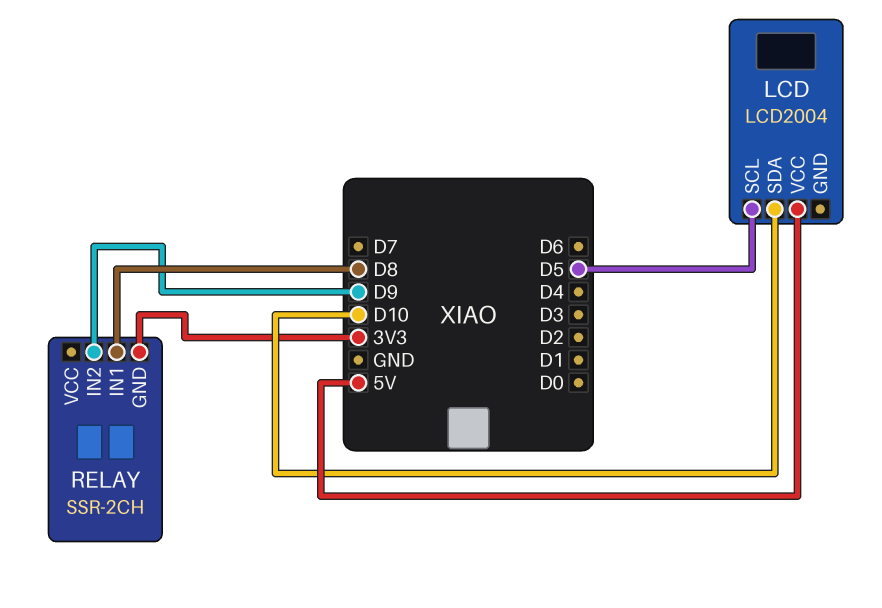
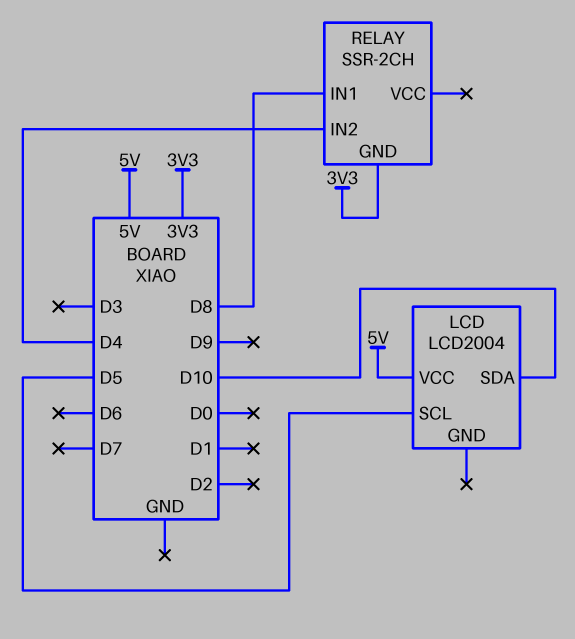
RELAY pin IN2: D9 -> D4

